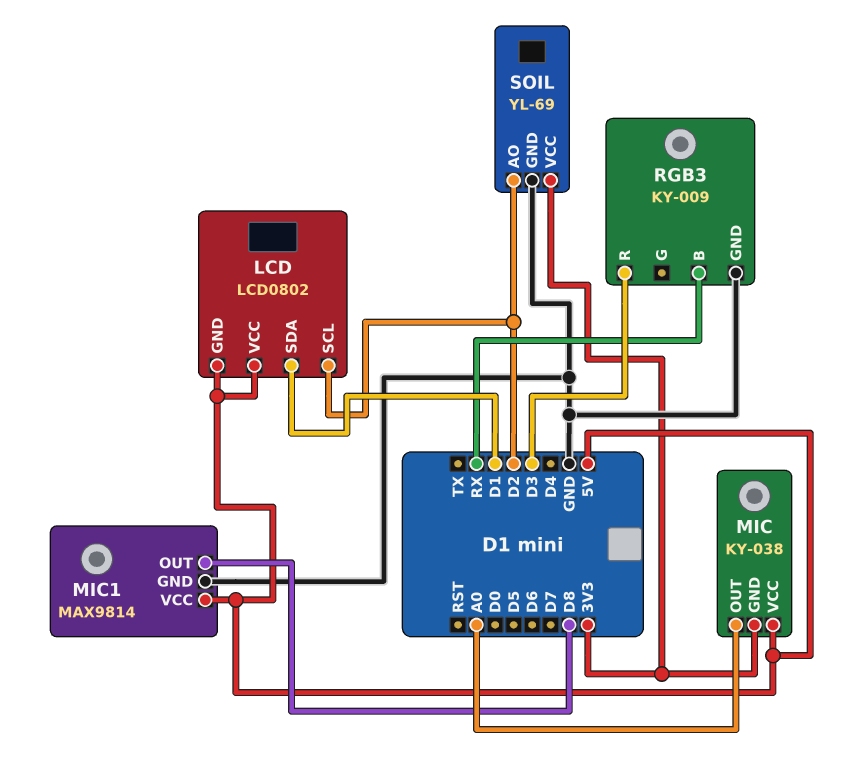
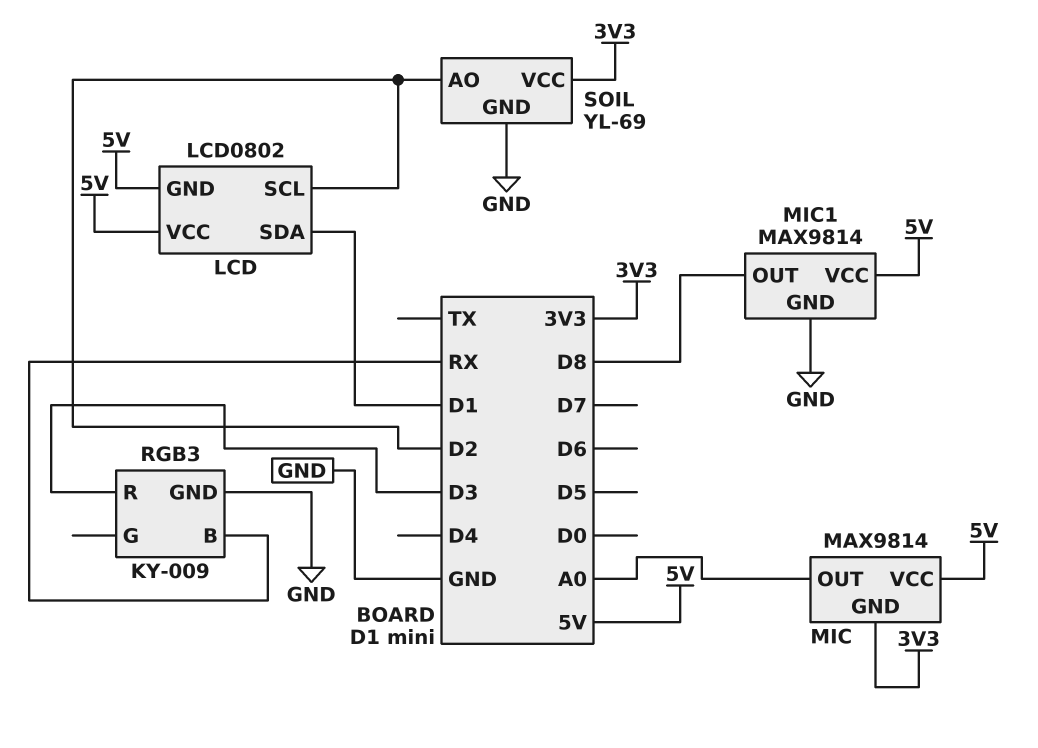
MIC: KY-038 -> MAX9814

